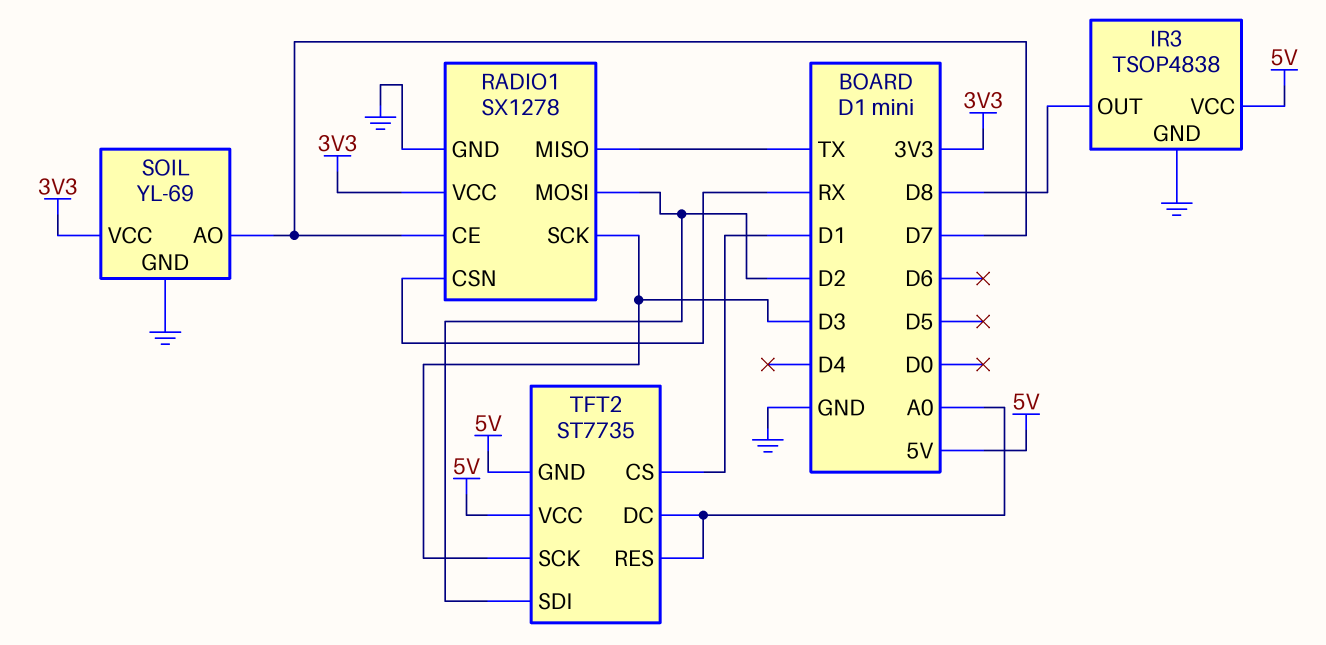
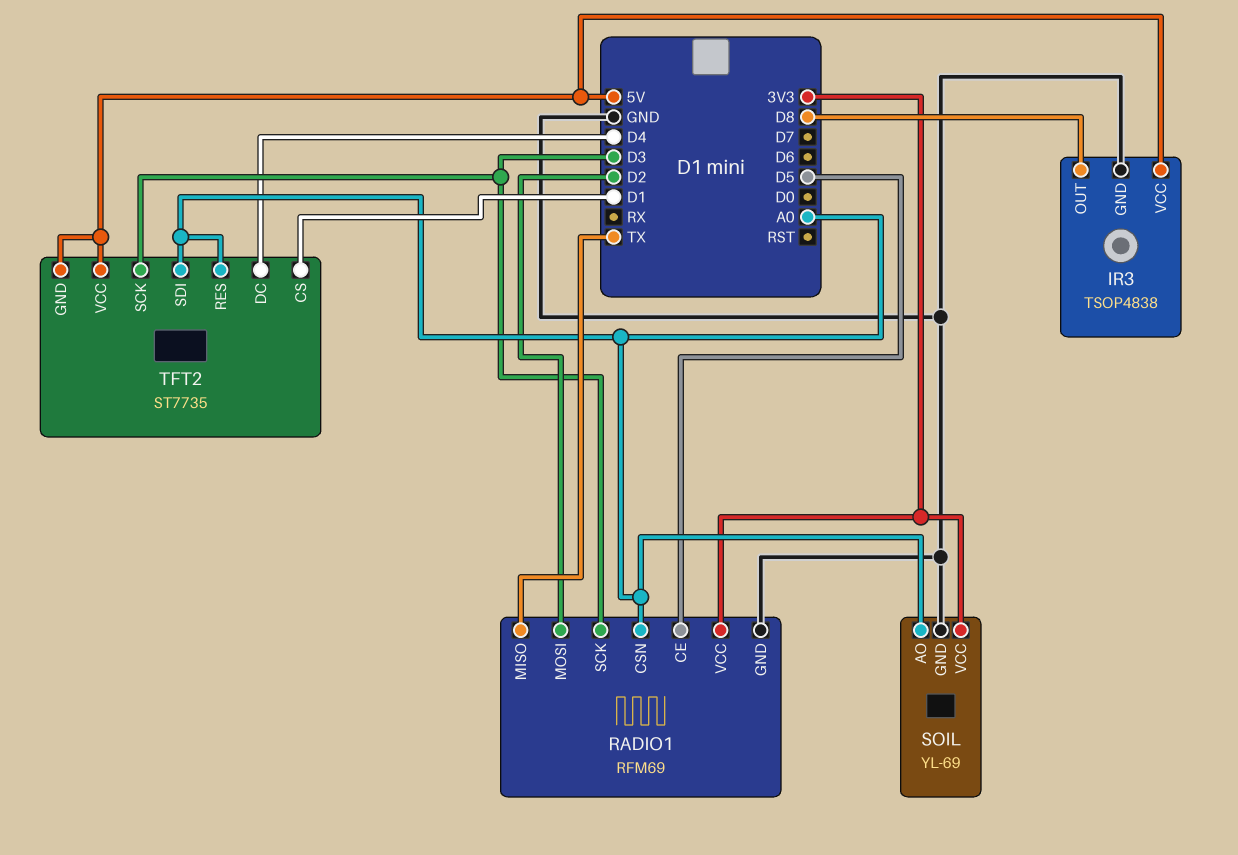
RADIO1: SX1278 -> RFM69
RADIO1 pin CE: D7 -> D5
RADIO1 pin CSN: RX -> A0
SOIL pin AO: D7 -> A0
TFT2 pin DC: A0 -> D4
TFT2 pin SDI: D2 -> A0

